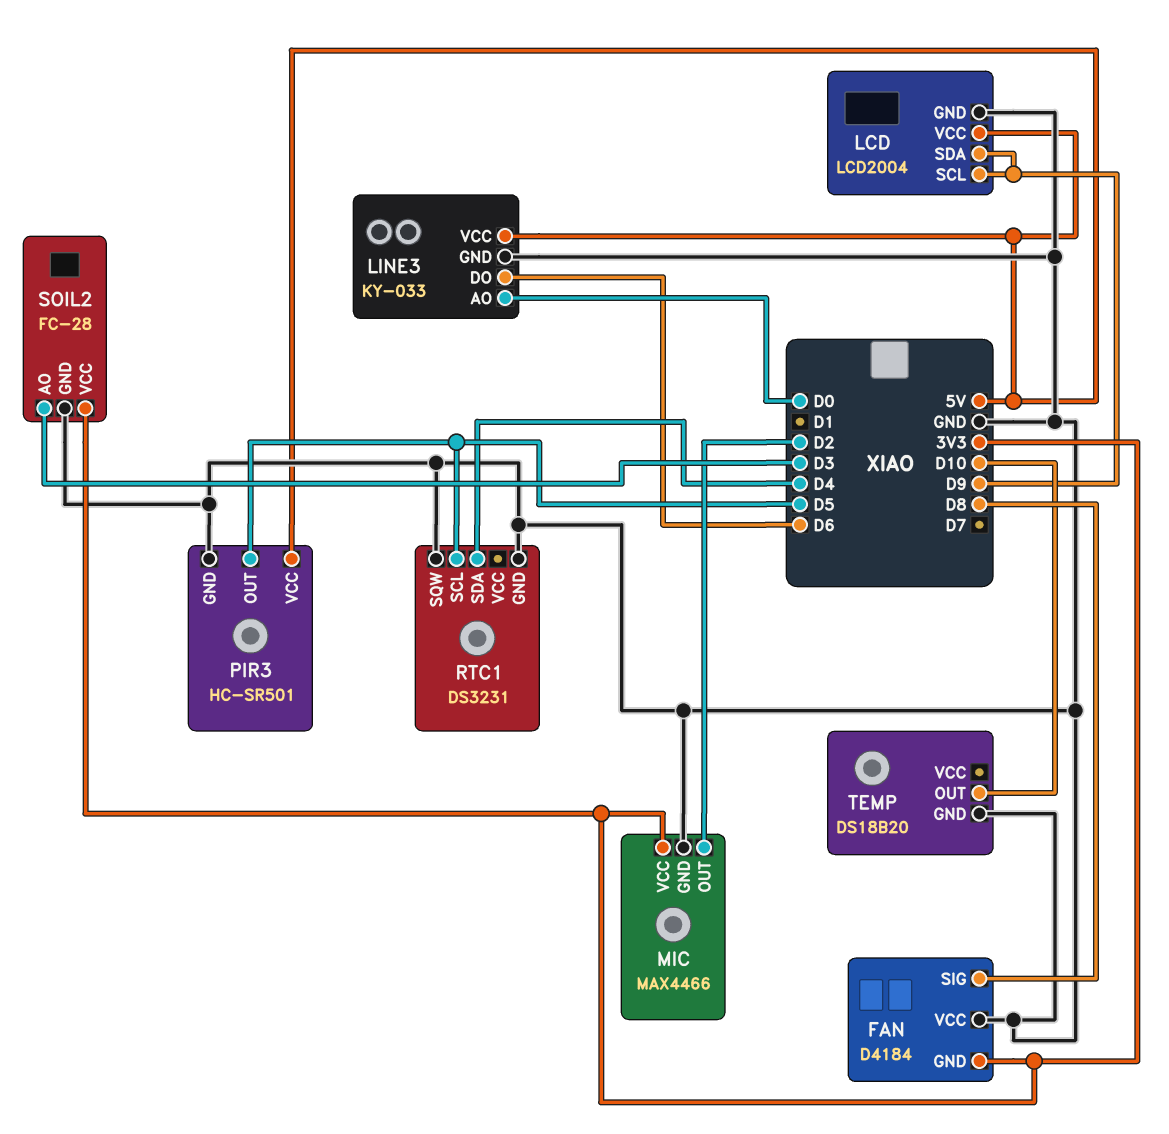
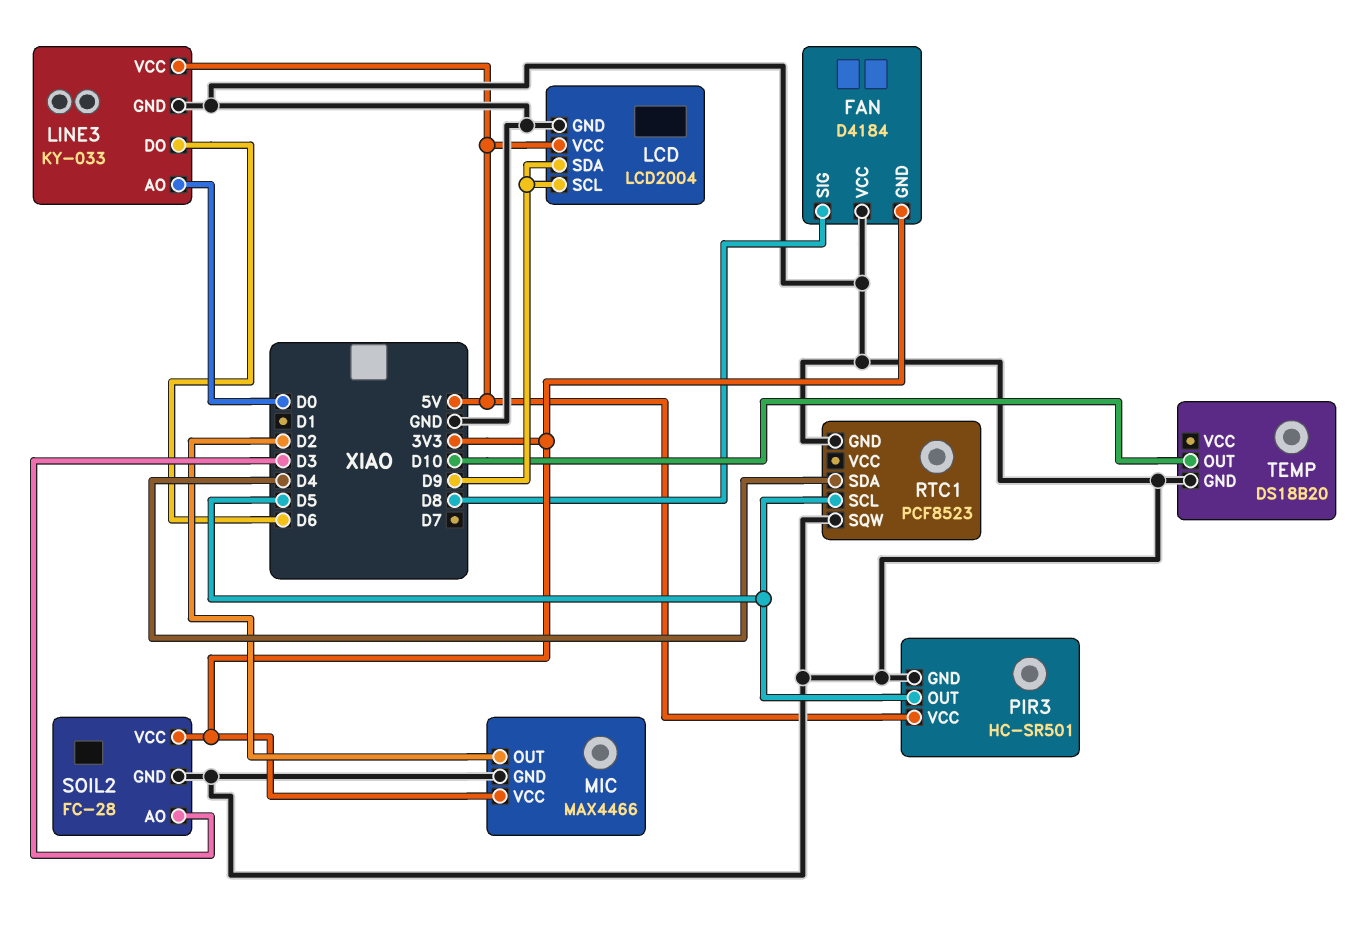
RTC1: DS3231 -> PCF8523

